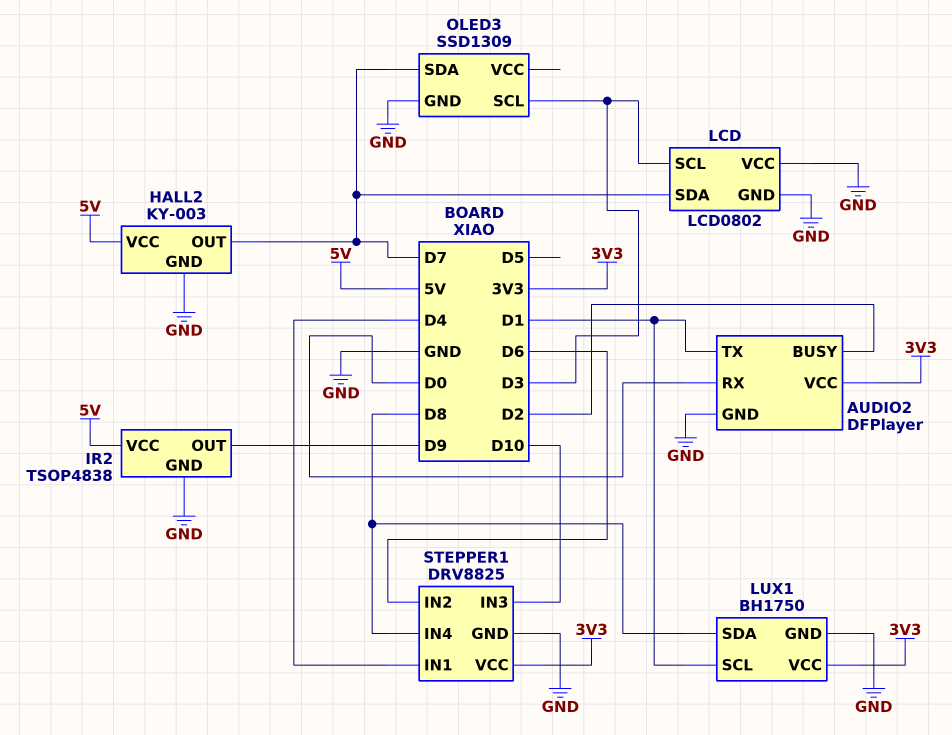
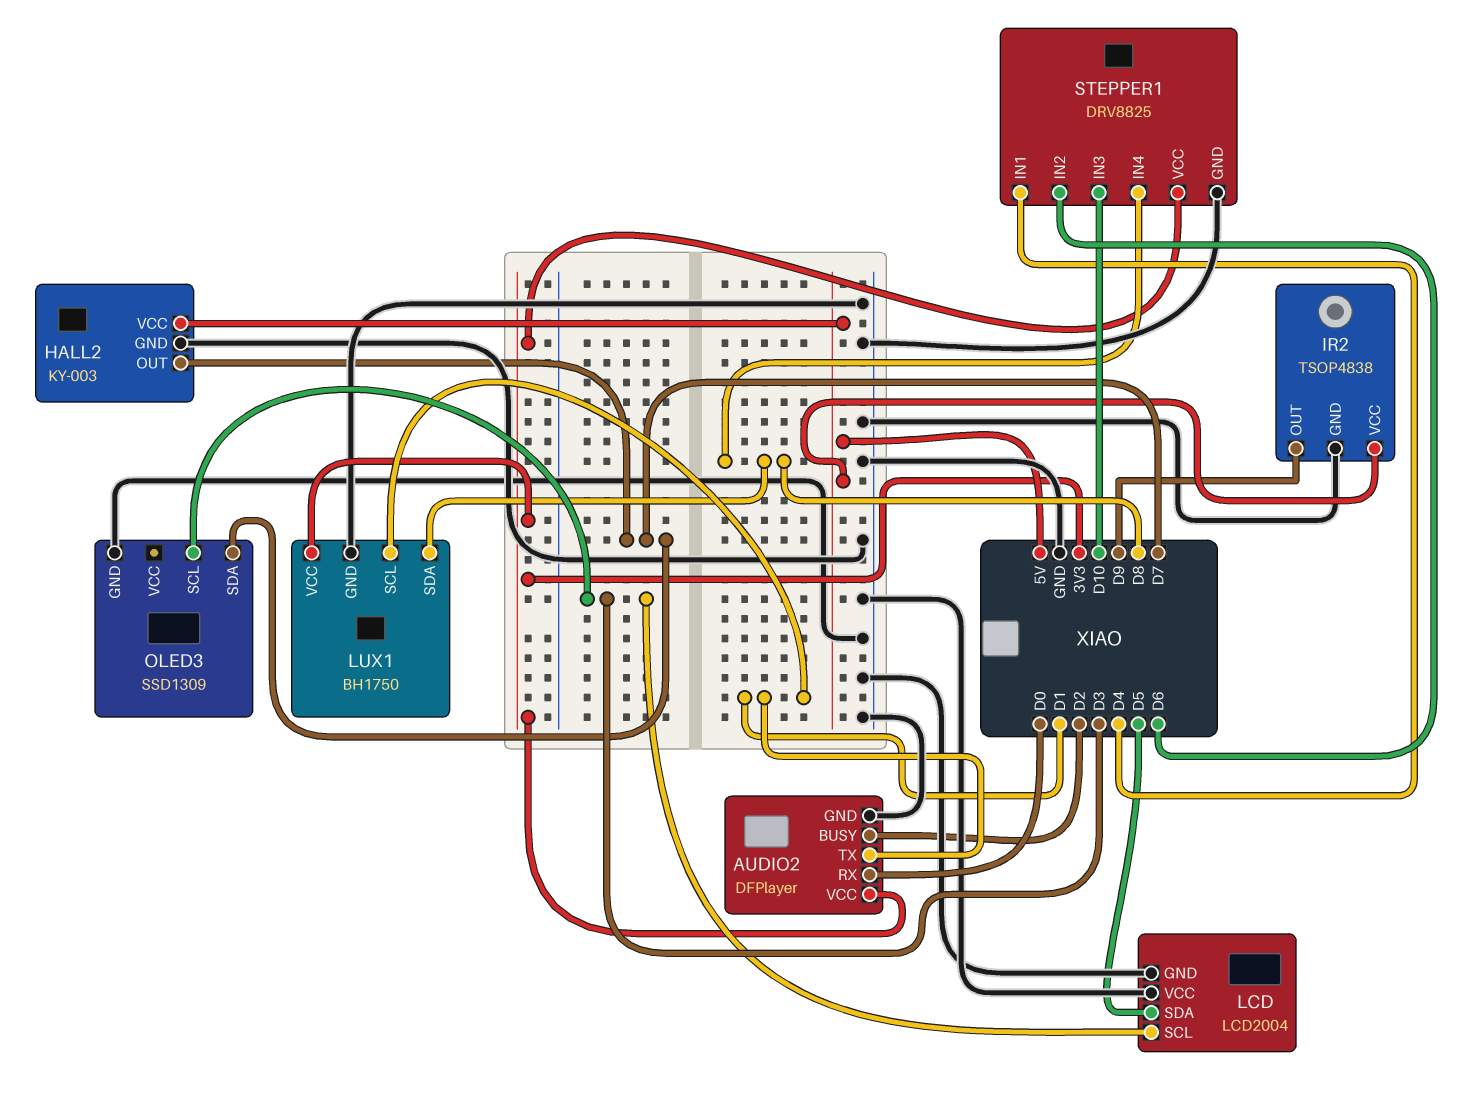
LCD: LCD0802 -> LCD2004
LCD pin SDA: D7 -> D5

